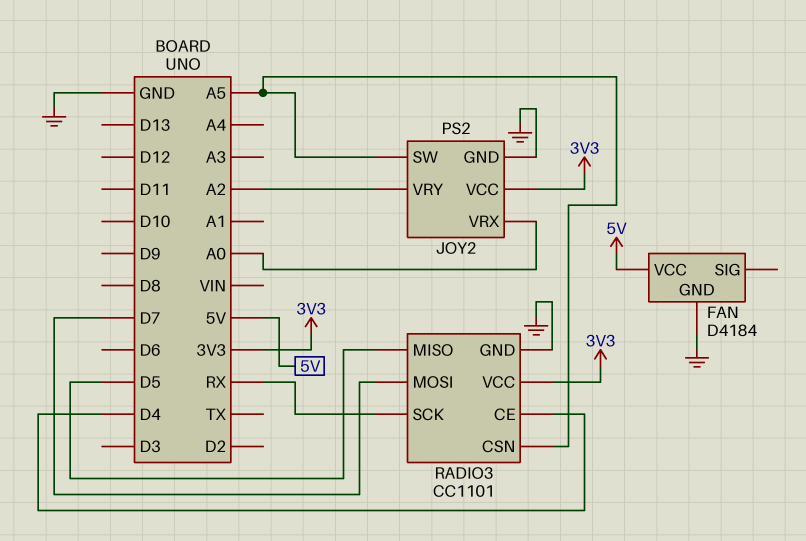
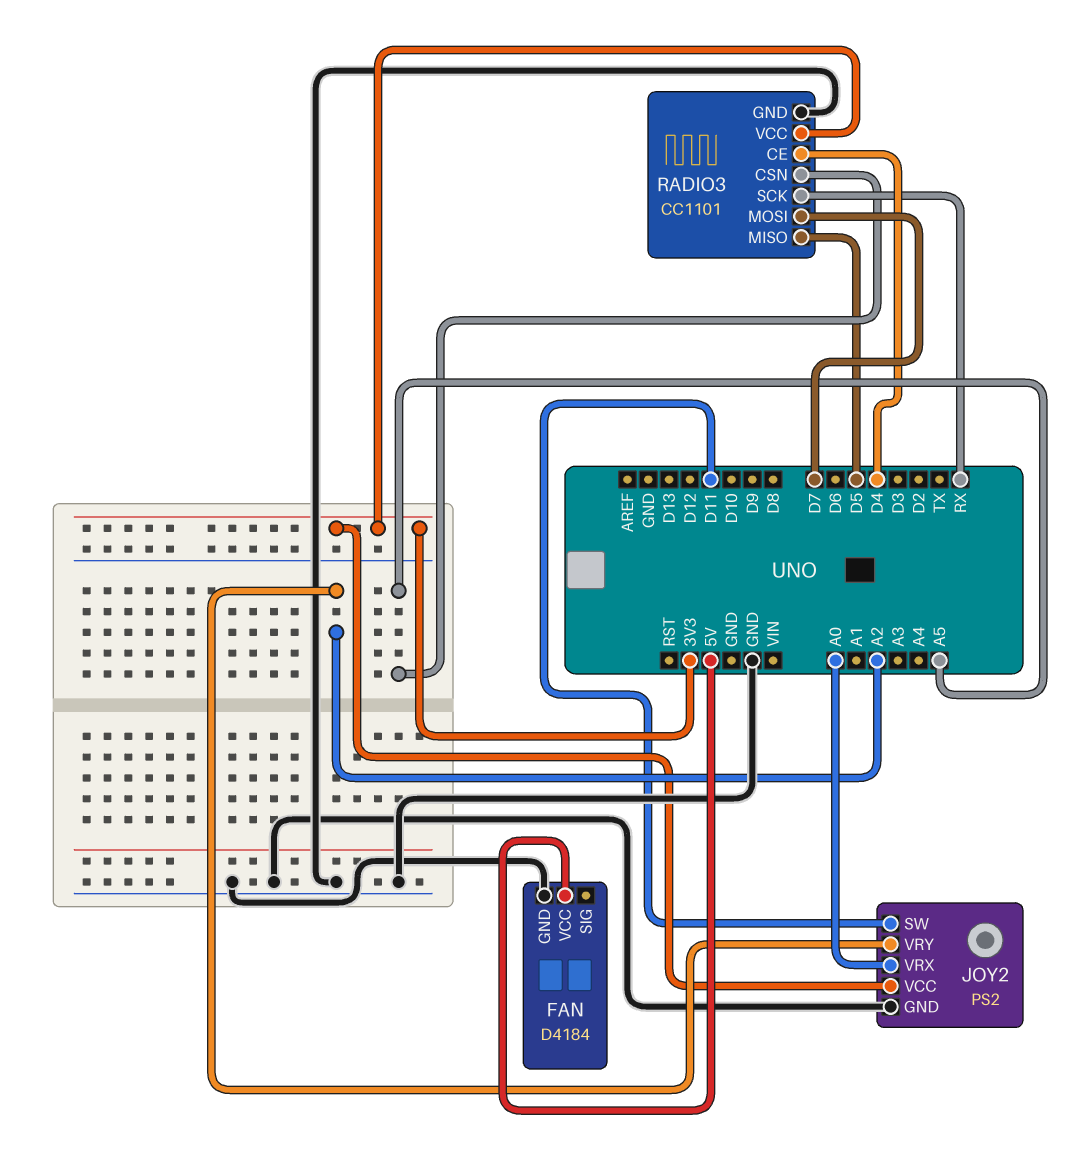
JOY2 pin SW: A5 -> D11

